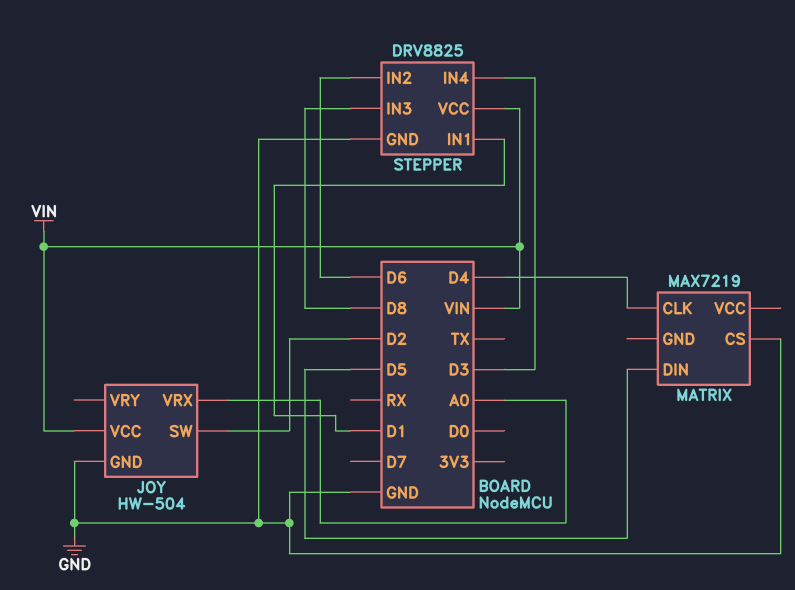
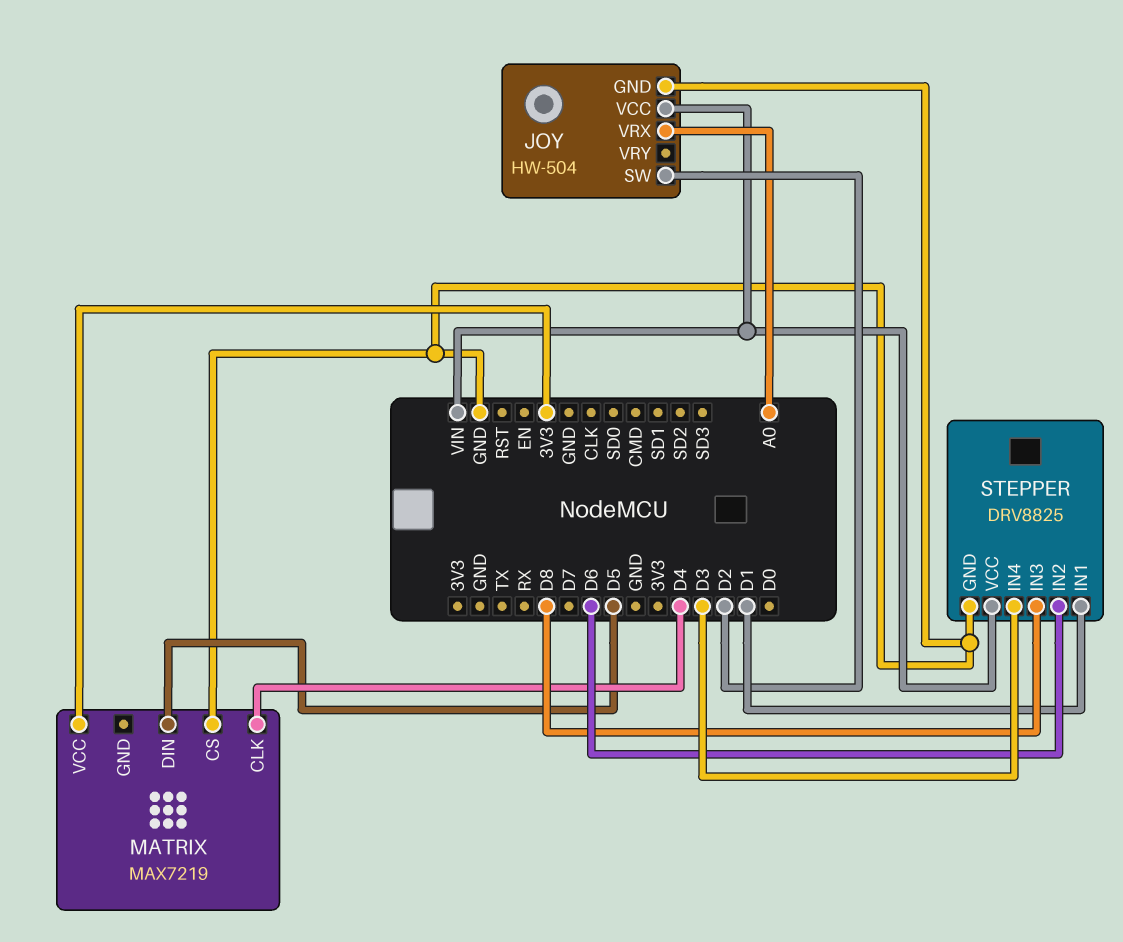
MATRIX pin VCC: none -> 3V3

